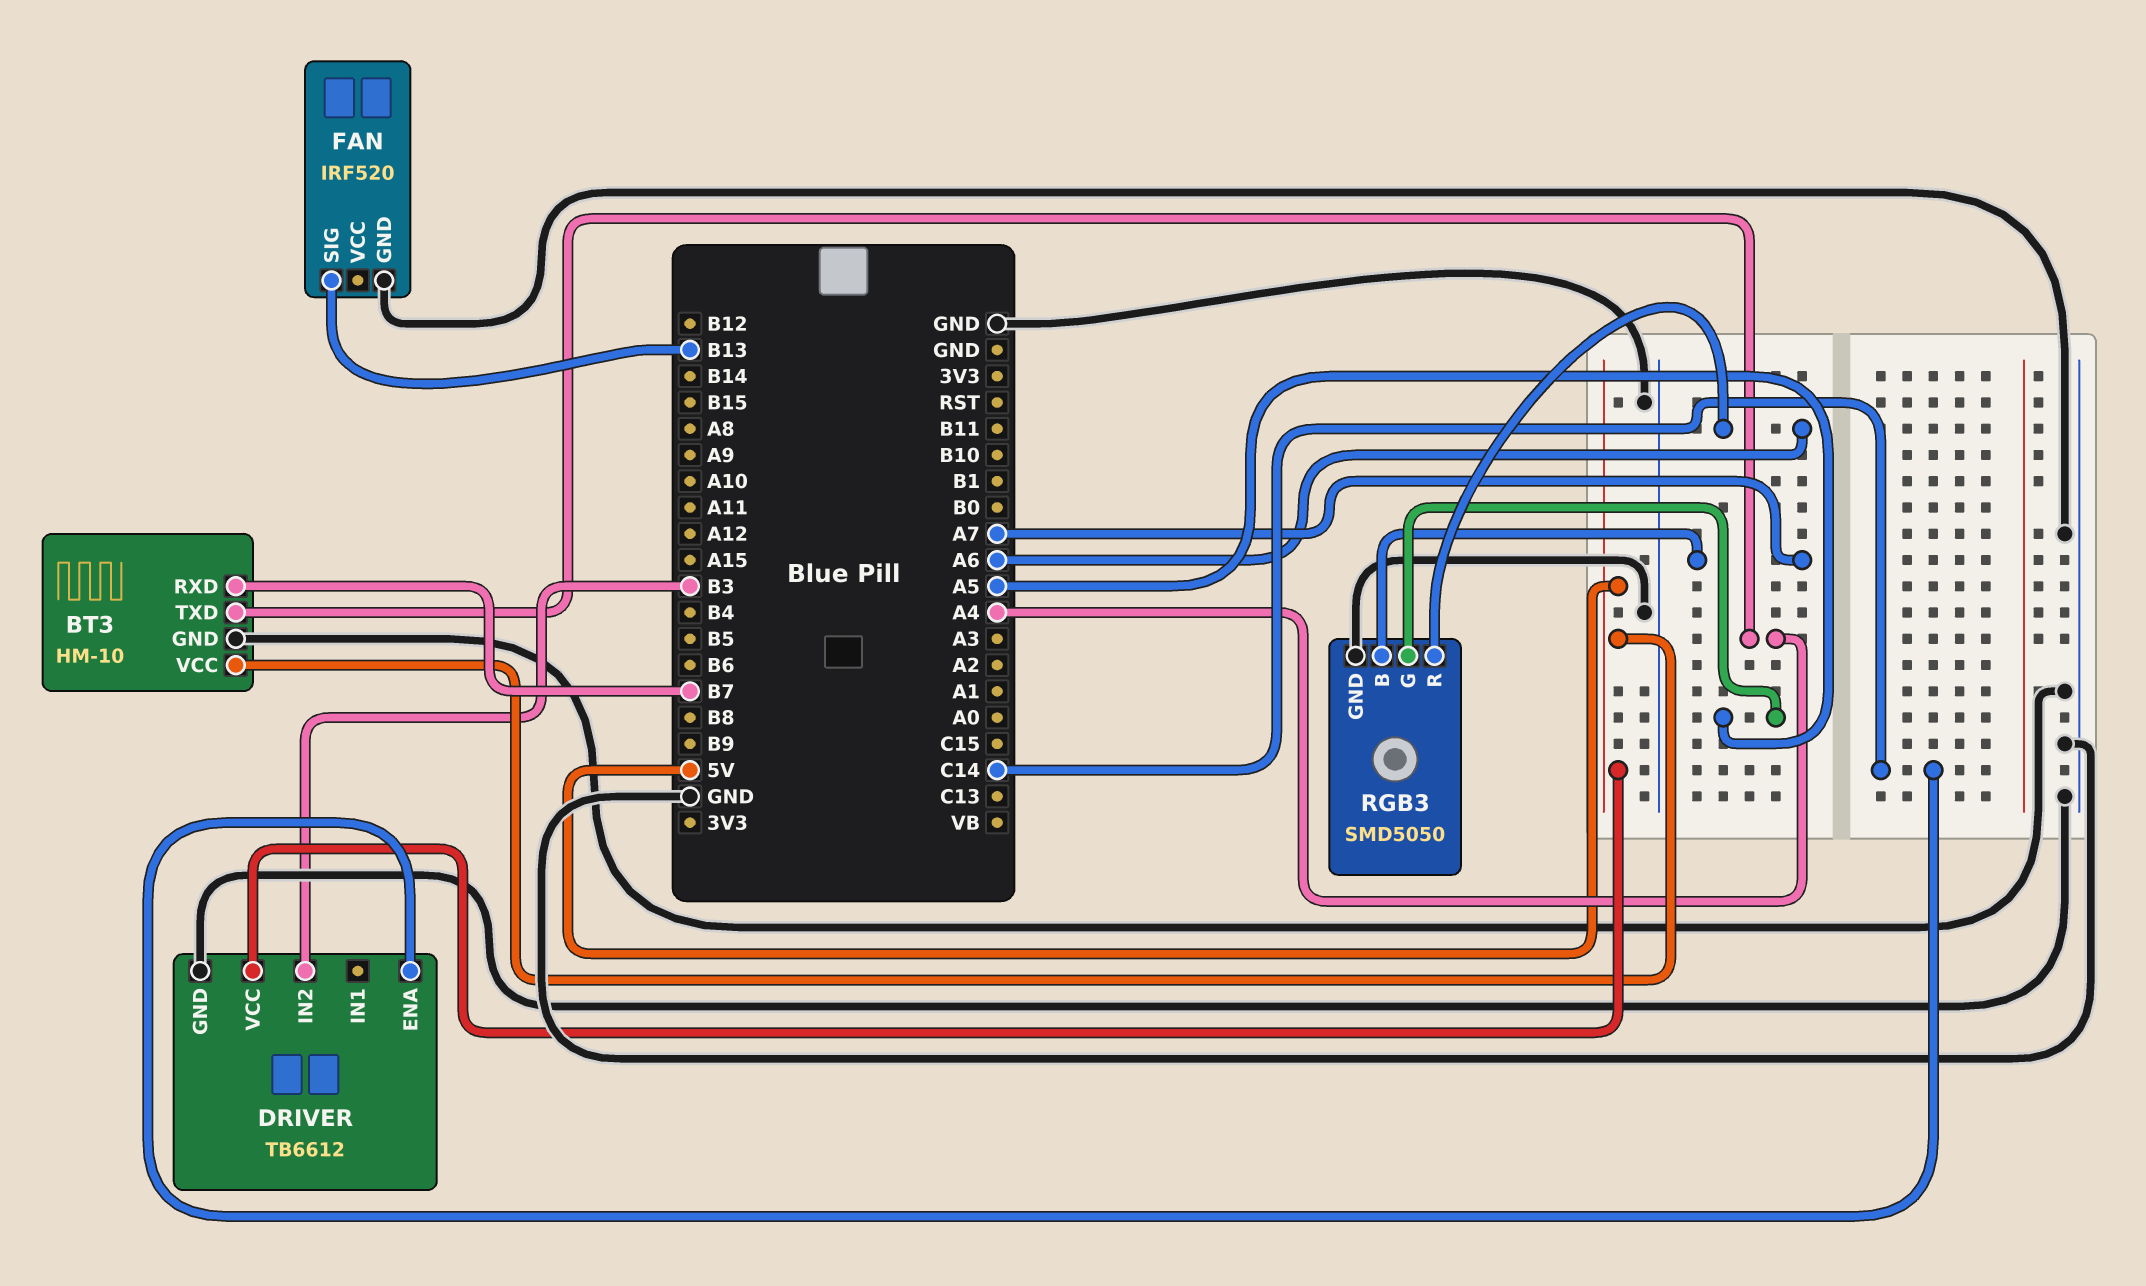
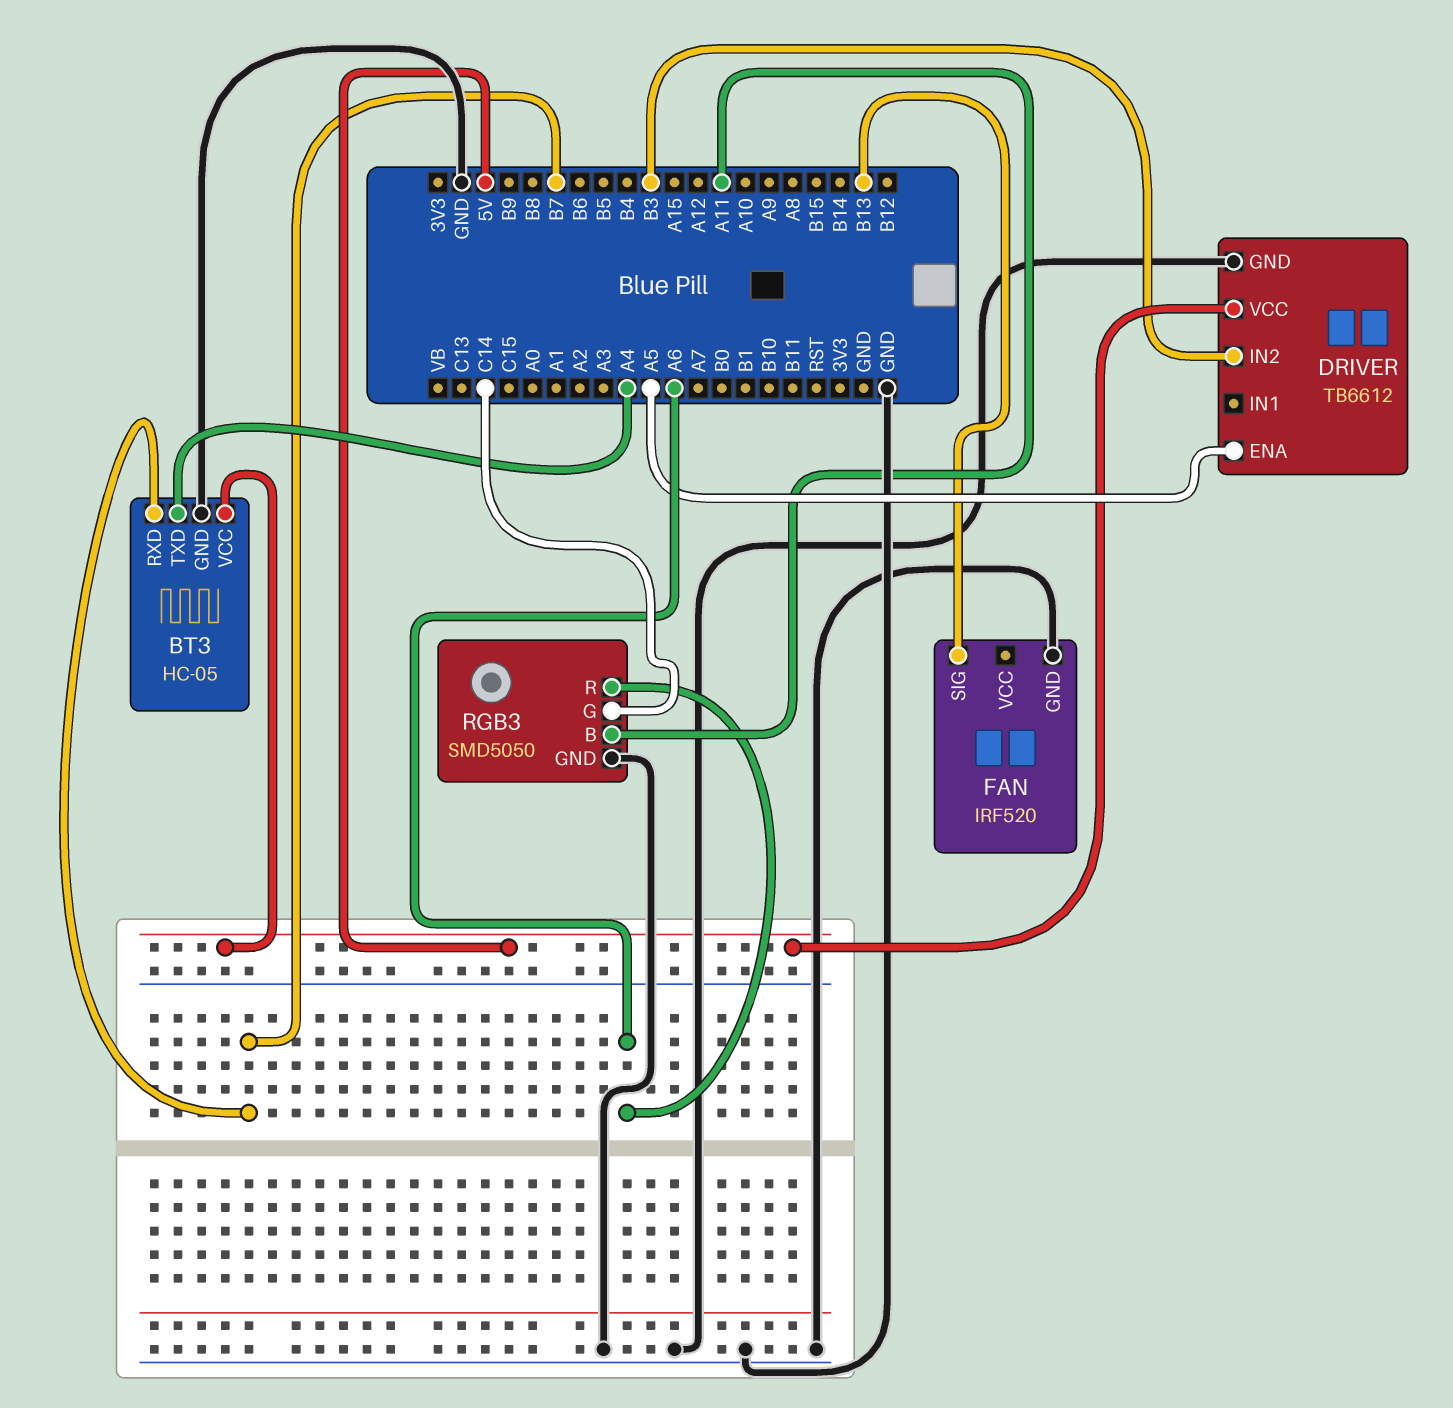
BT3: HM-10 -> HC-05
DRIVER pin ENA: C14 -> A5
RGB3 pin B: A7 -> A11
RGB3 pin G: A5 -> C14

